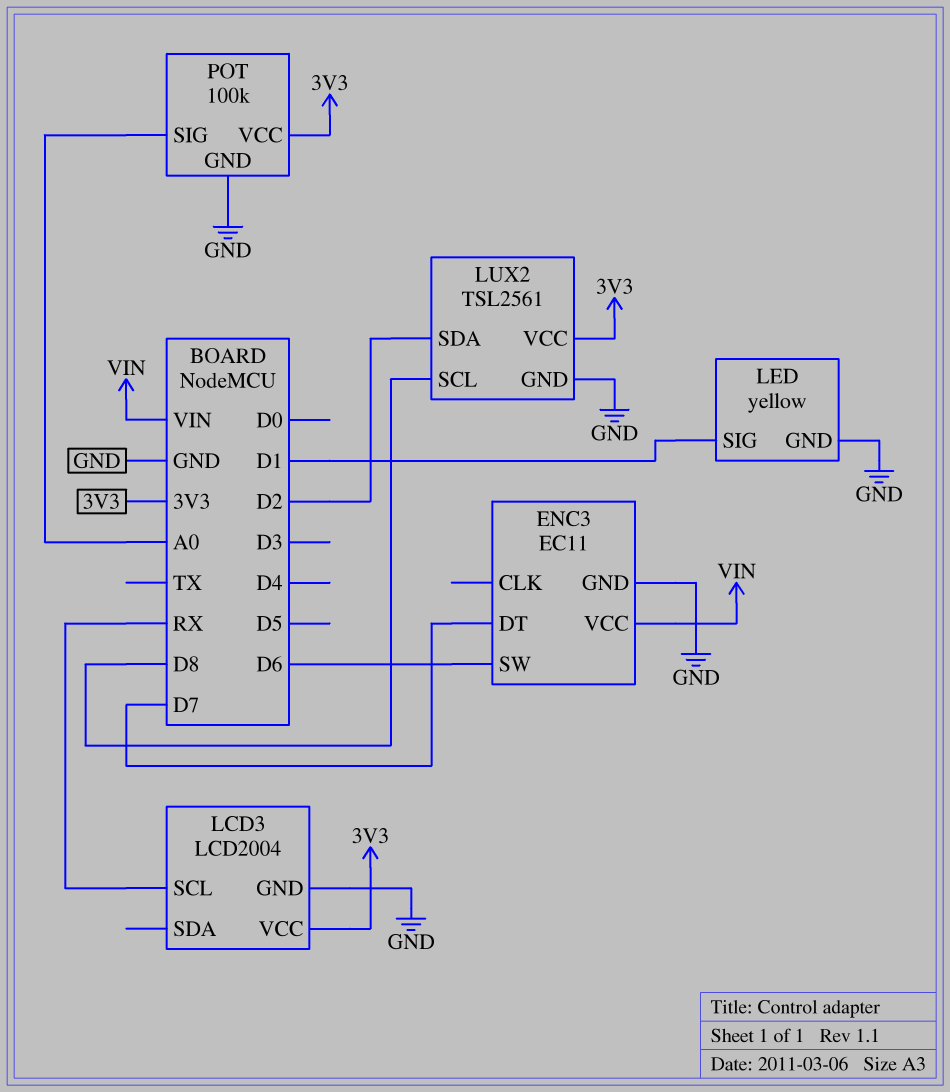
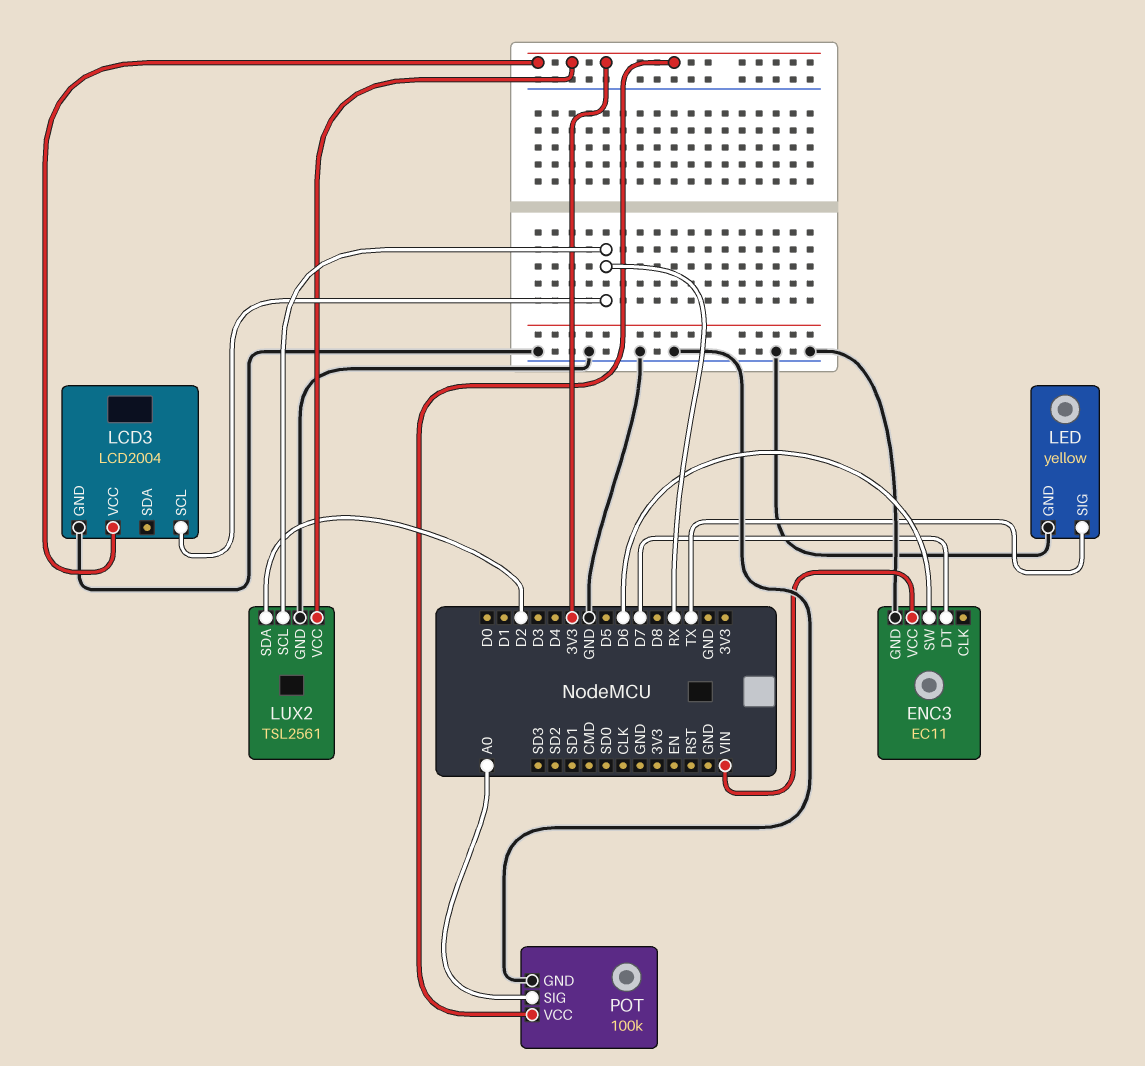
LED pin SIG: D1 -> TX
LUX2 pin SCL: D8 -> RX

